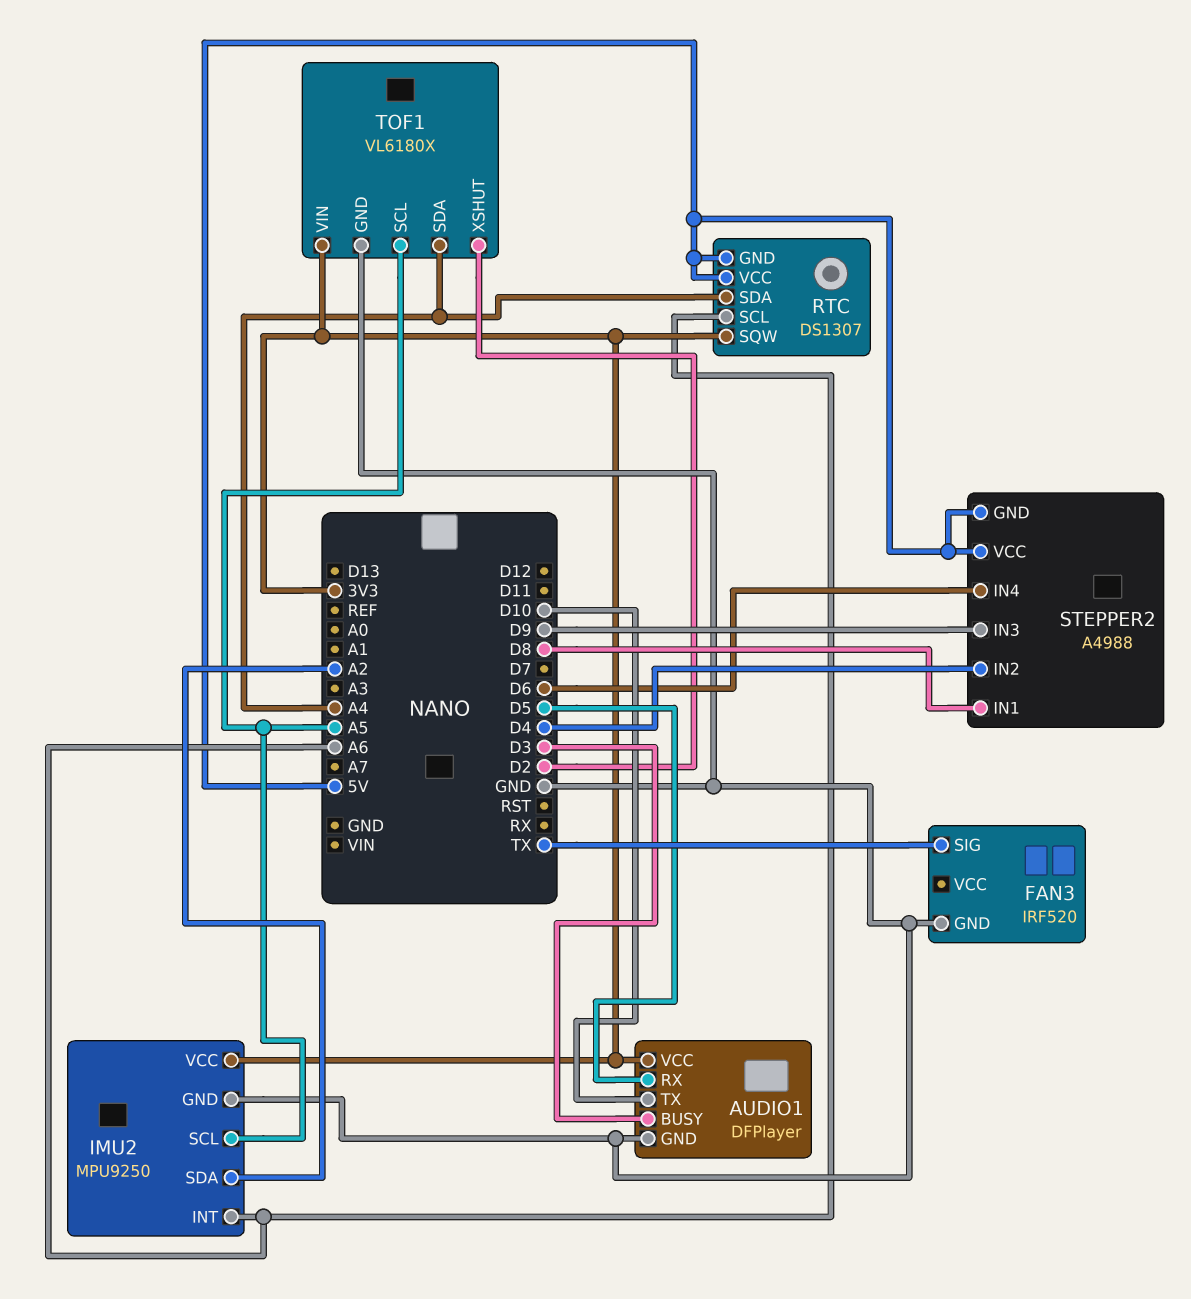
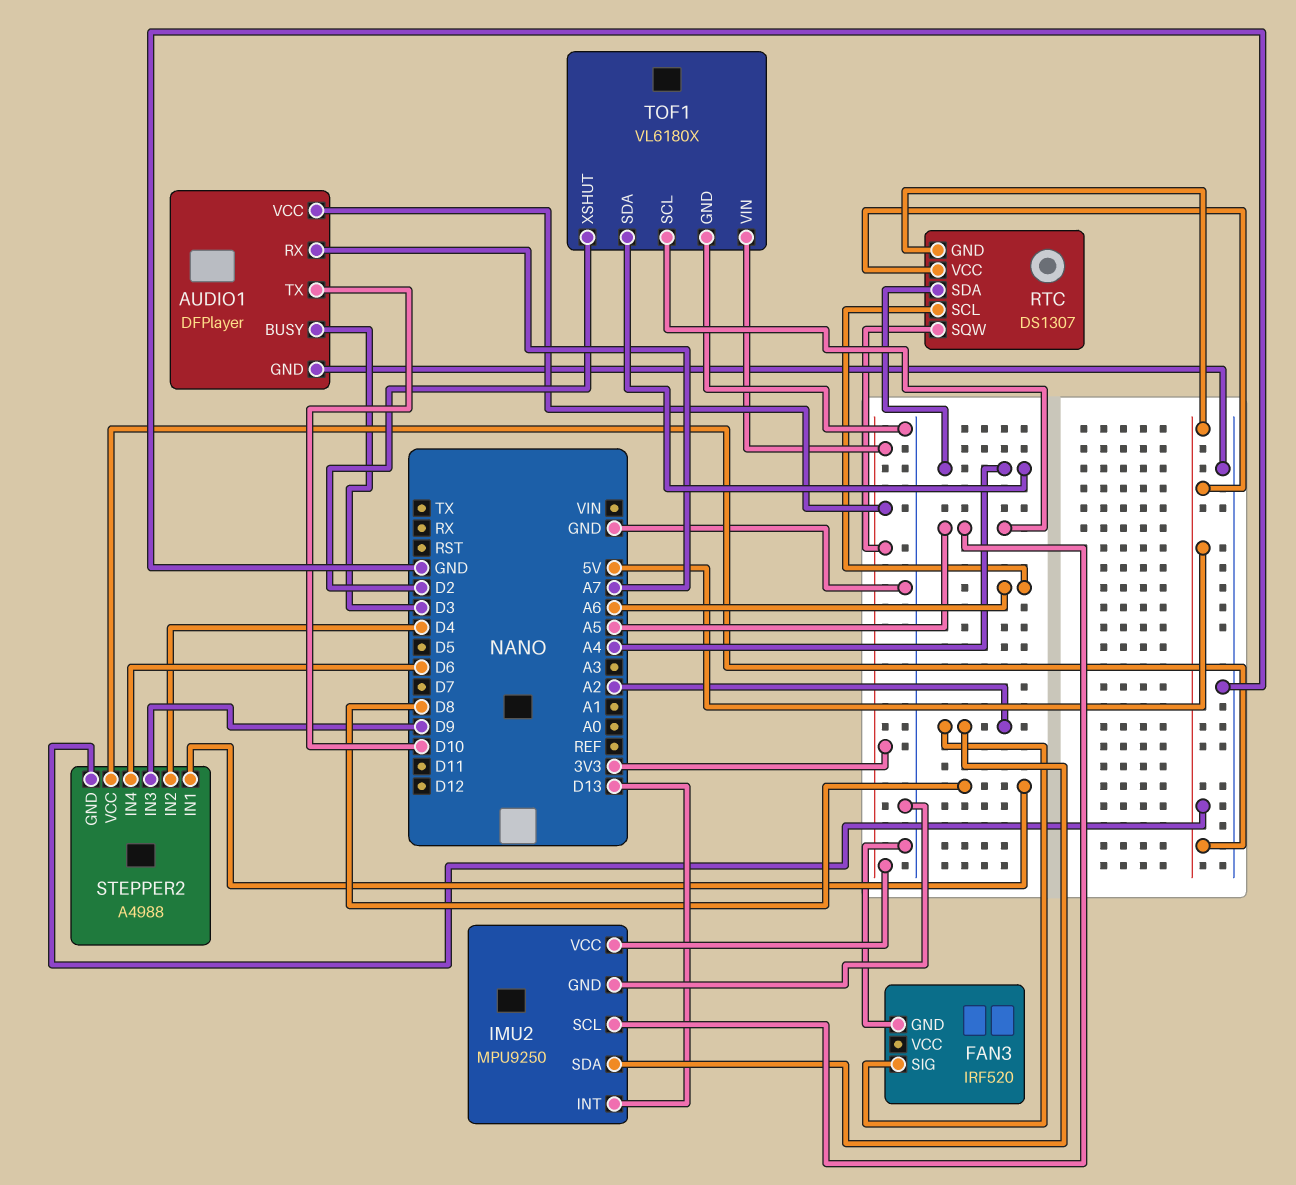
AUDIO1 pin RX: D5 -> A7
FAN3 pin SIG: TX -> A2
IMU2 pin INT: A6 -> D13

